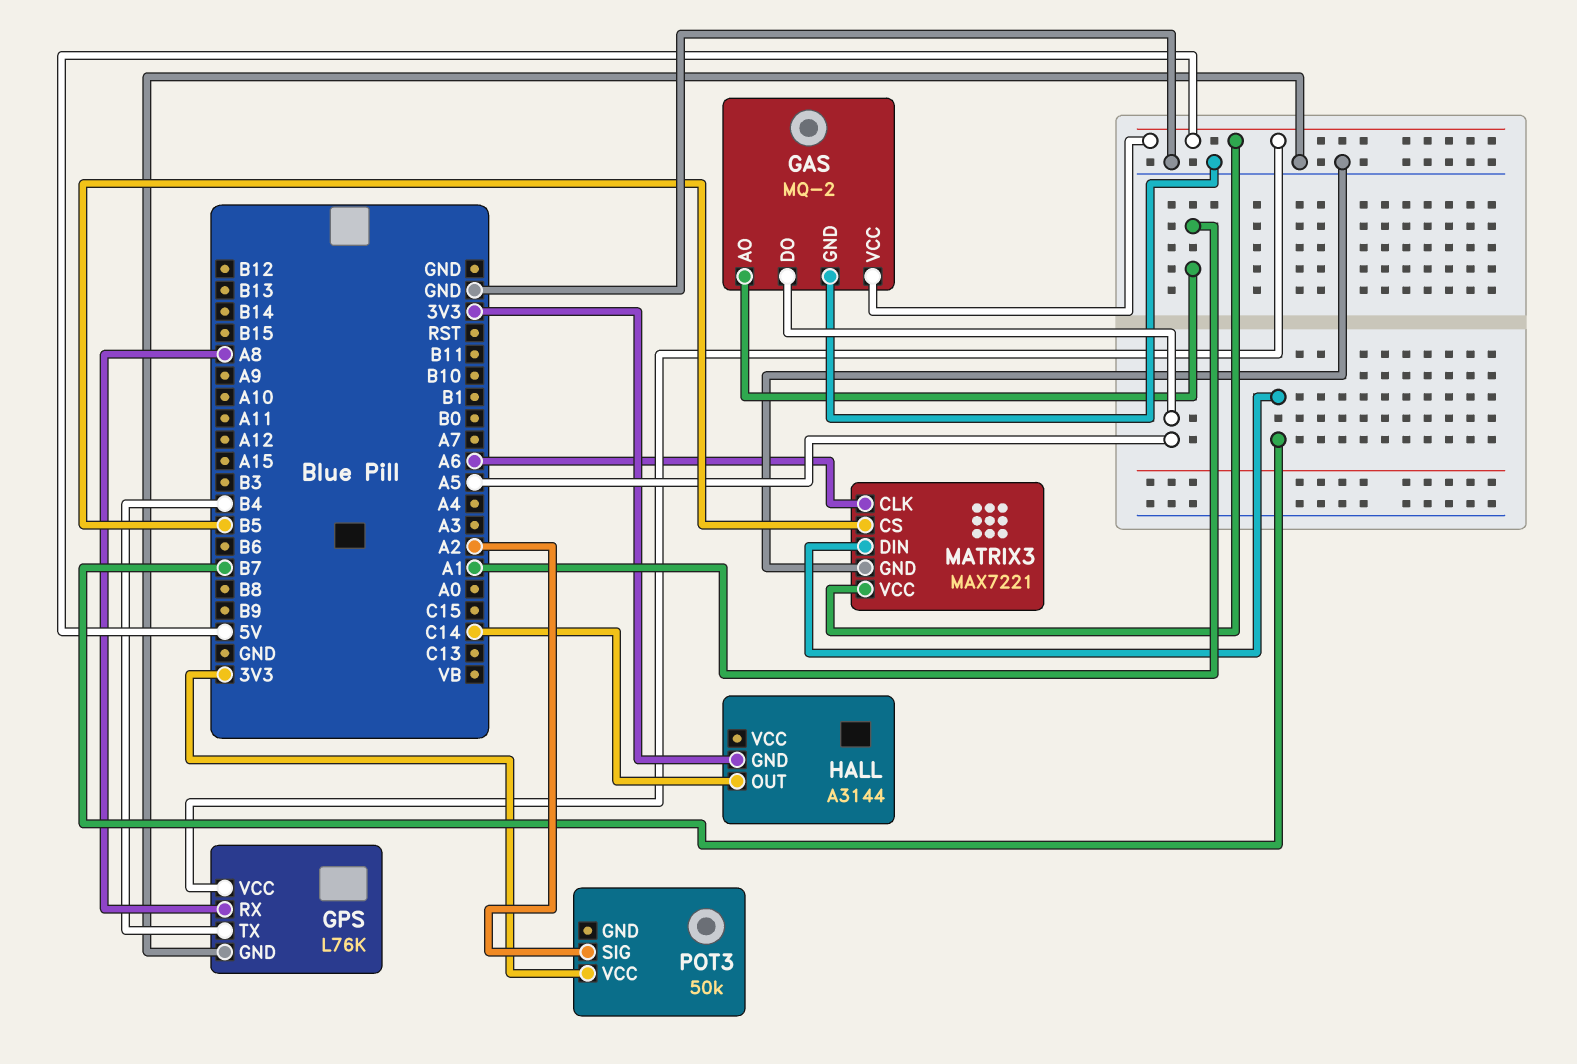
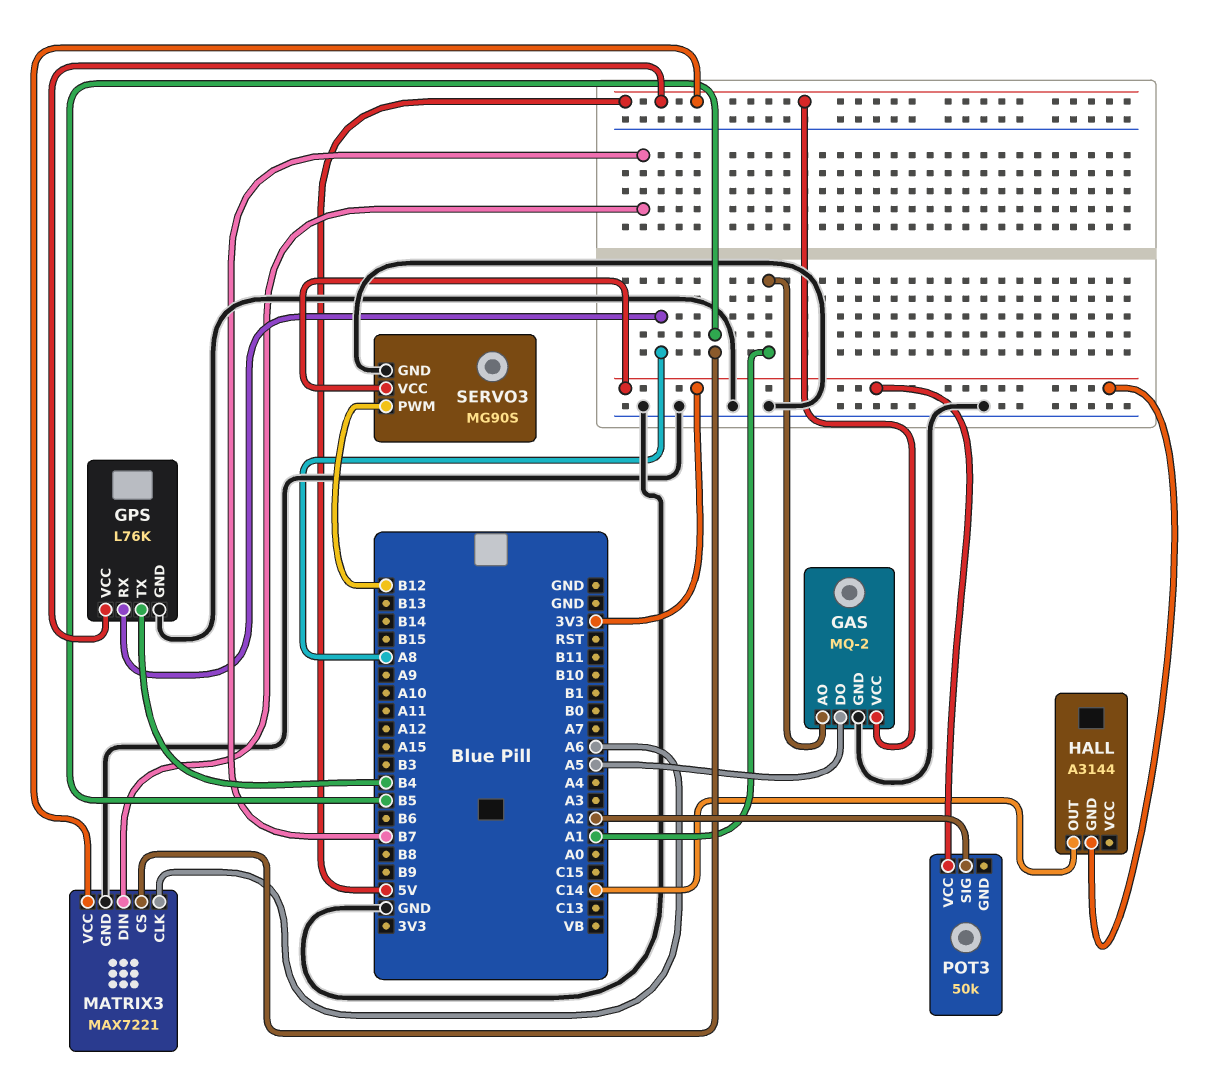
SERVO3: none -> MG90S
SERVO3 pin GND: none -> GND
SERVO3 pin PWM: none -> B12
SERVO3 pin VCC: none -> 3V3

